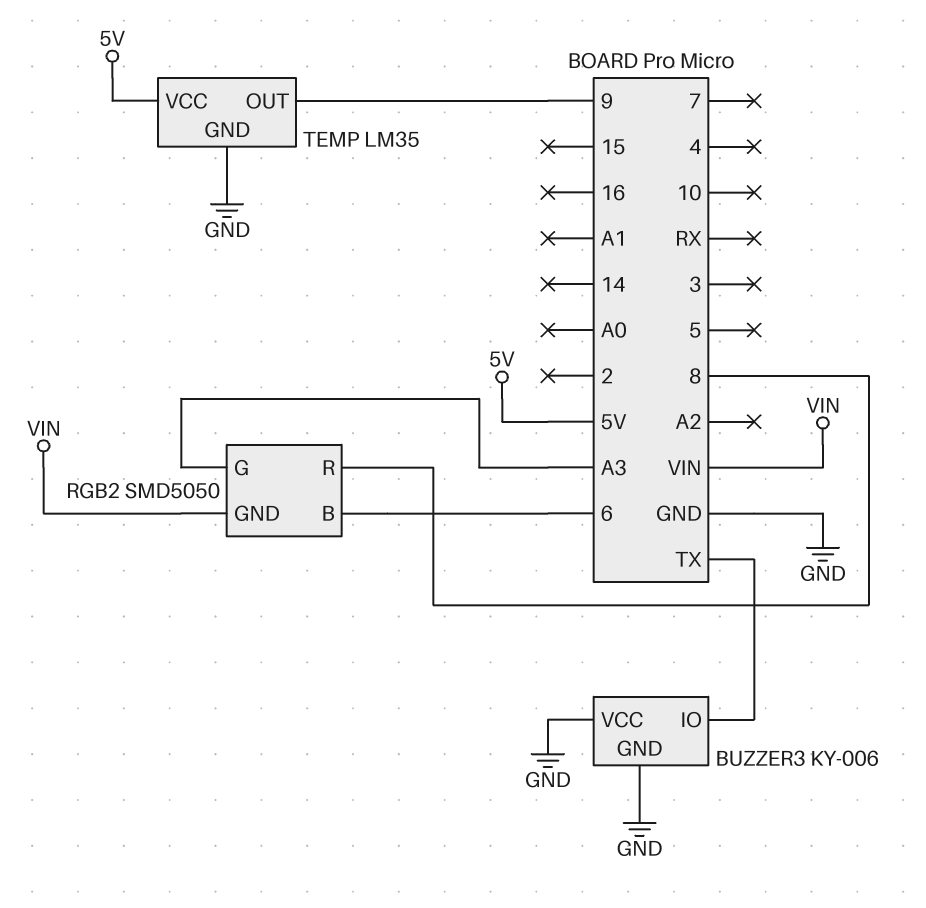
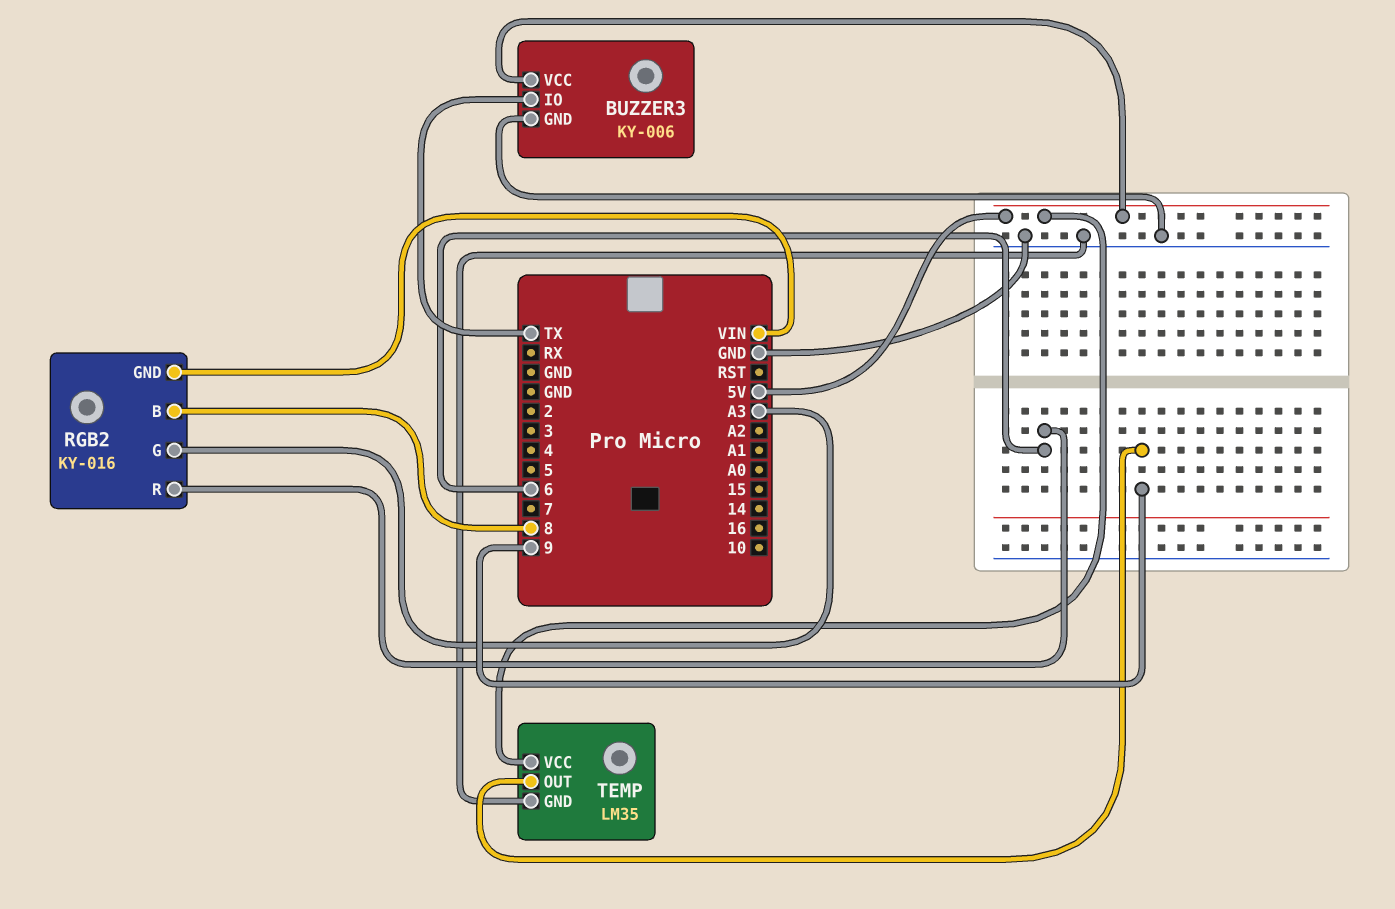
BUZZER3 pin VCC: GND -> 5V
RGB2: SMD5050 -> KY-016
RGB2 pin B: 6 -> 8
RGB2 pin R: 8 -> 6

